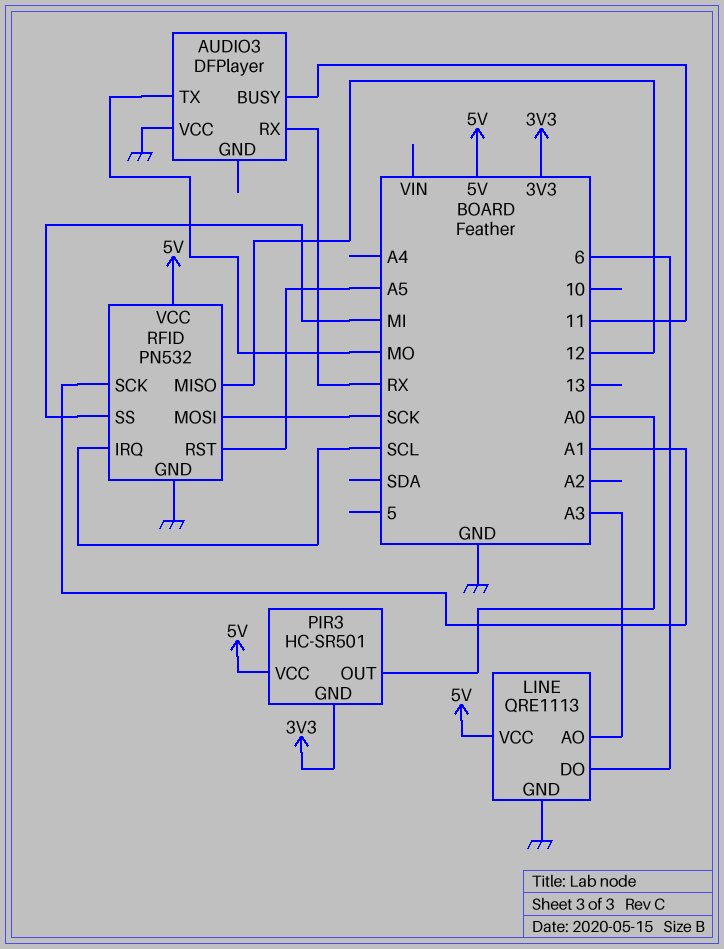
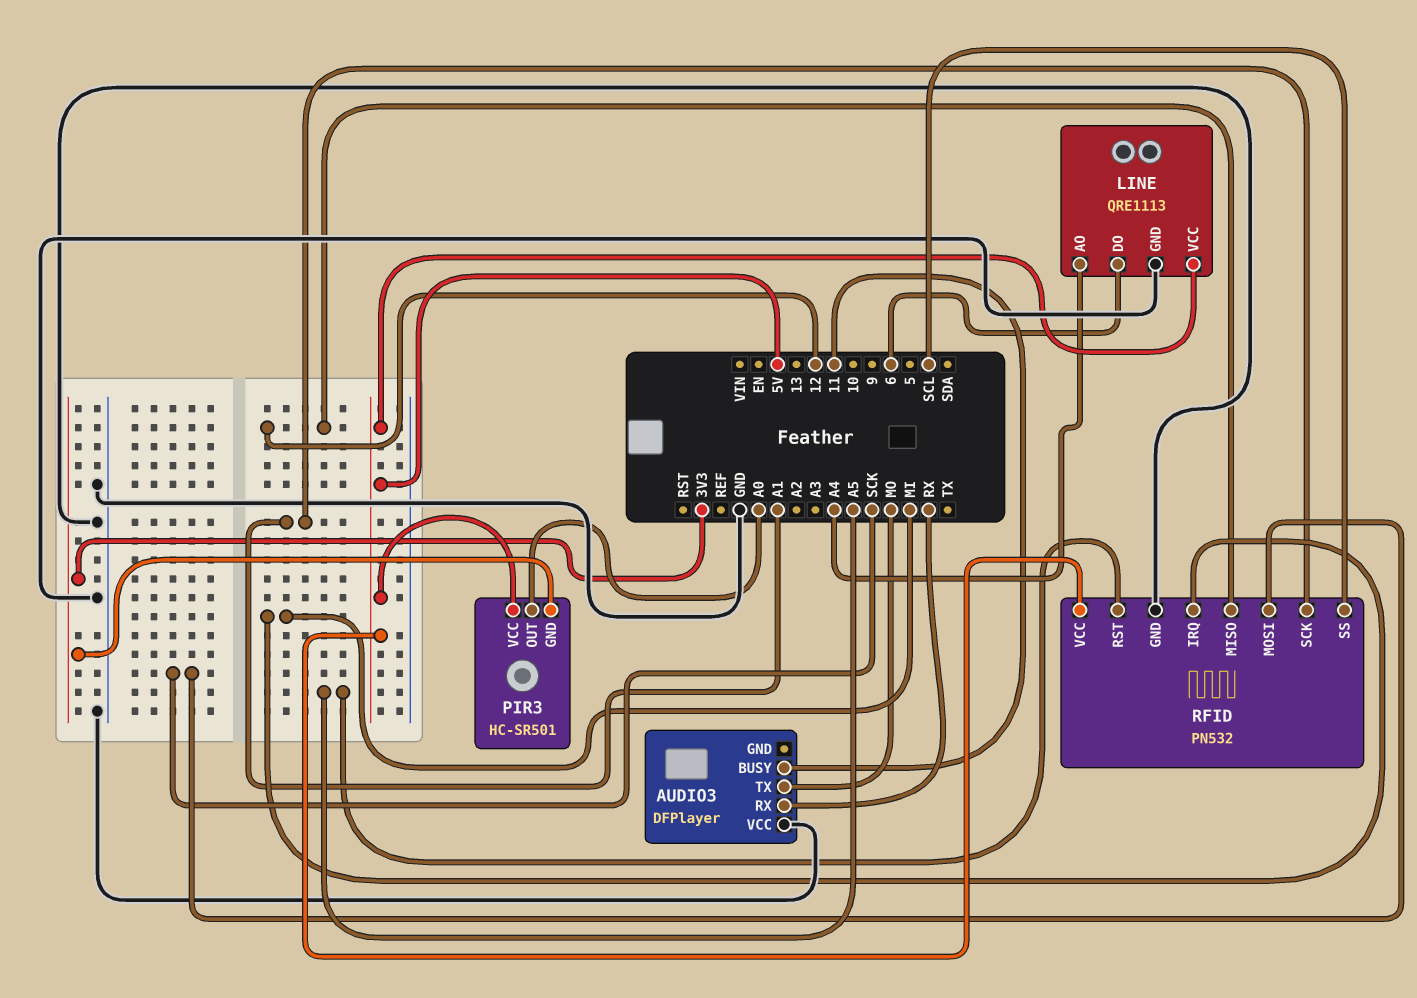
LINE pin AO: A3 -> A4
RFID pin IRQ: SCL -> MI
RFID pin SS: MI -> SCL

